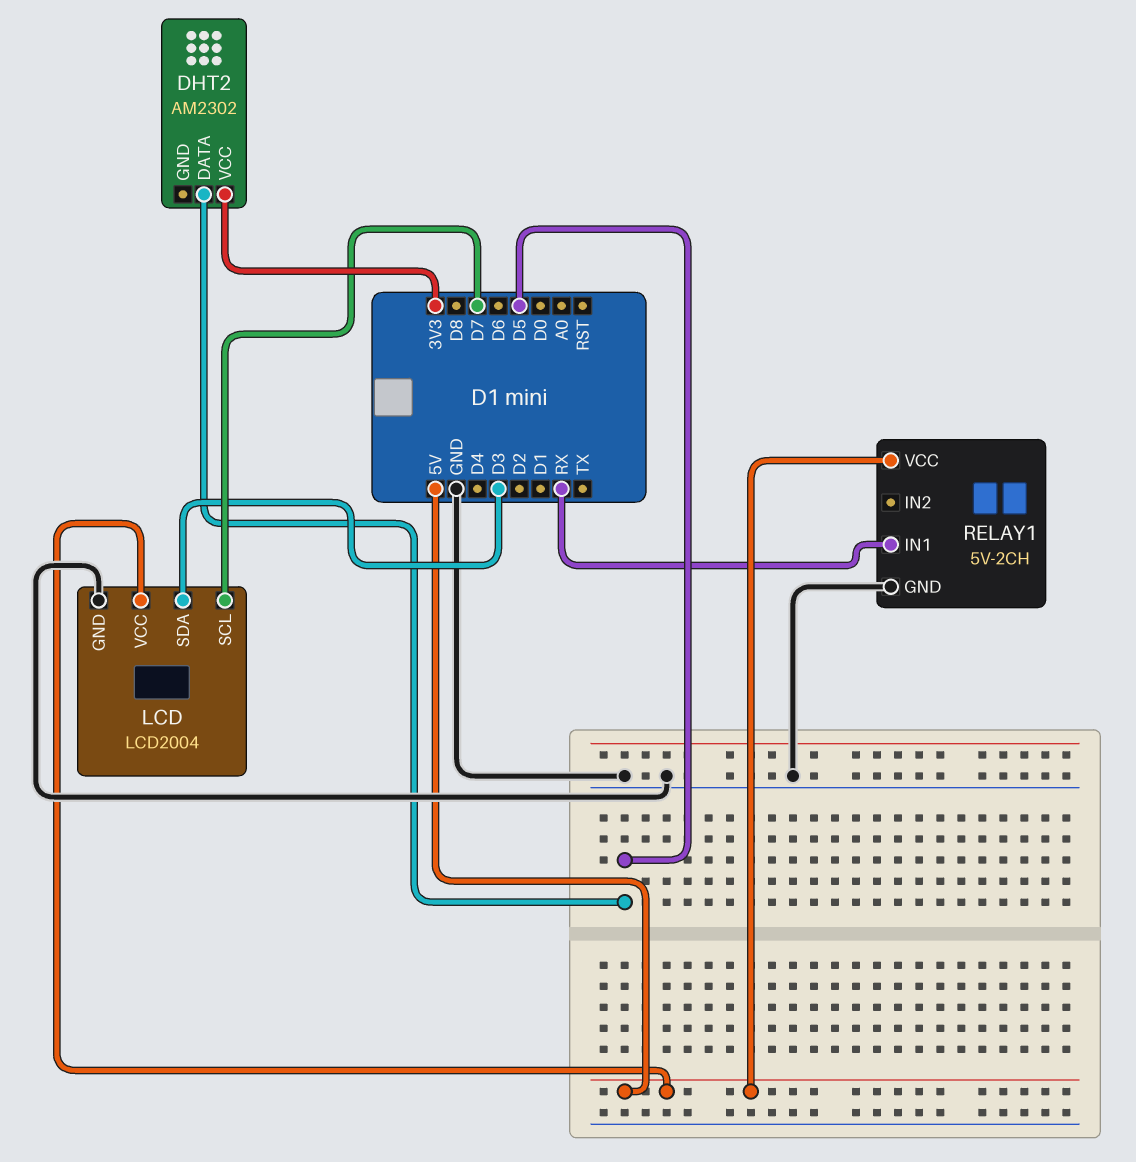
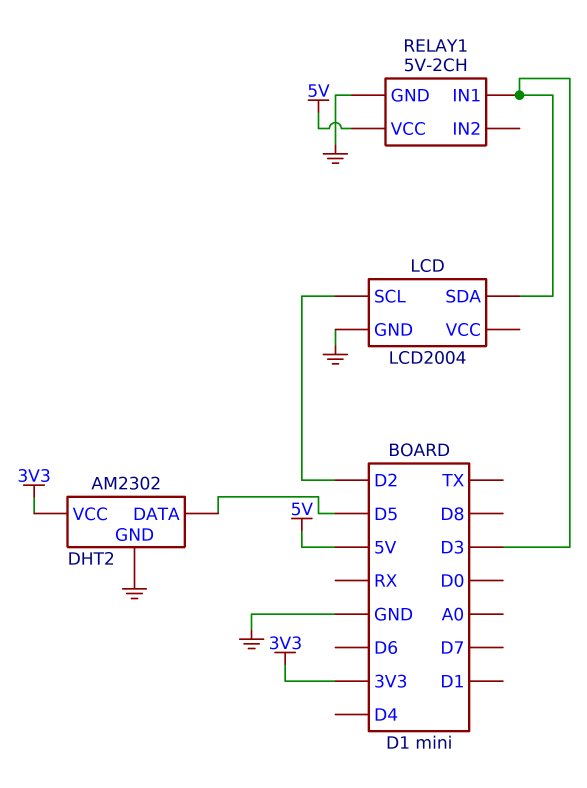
DHT2 pin GND: none -> GND
LCD pin SCL: D7 -> D2
LCD pin VCC: 5V -> none
RELAY1 pin IN1: RX -> D3

